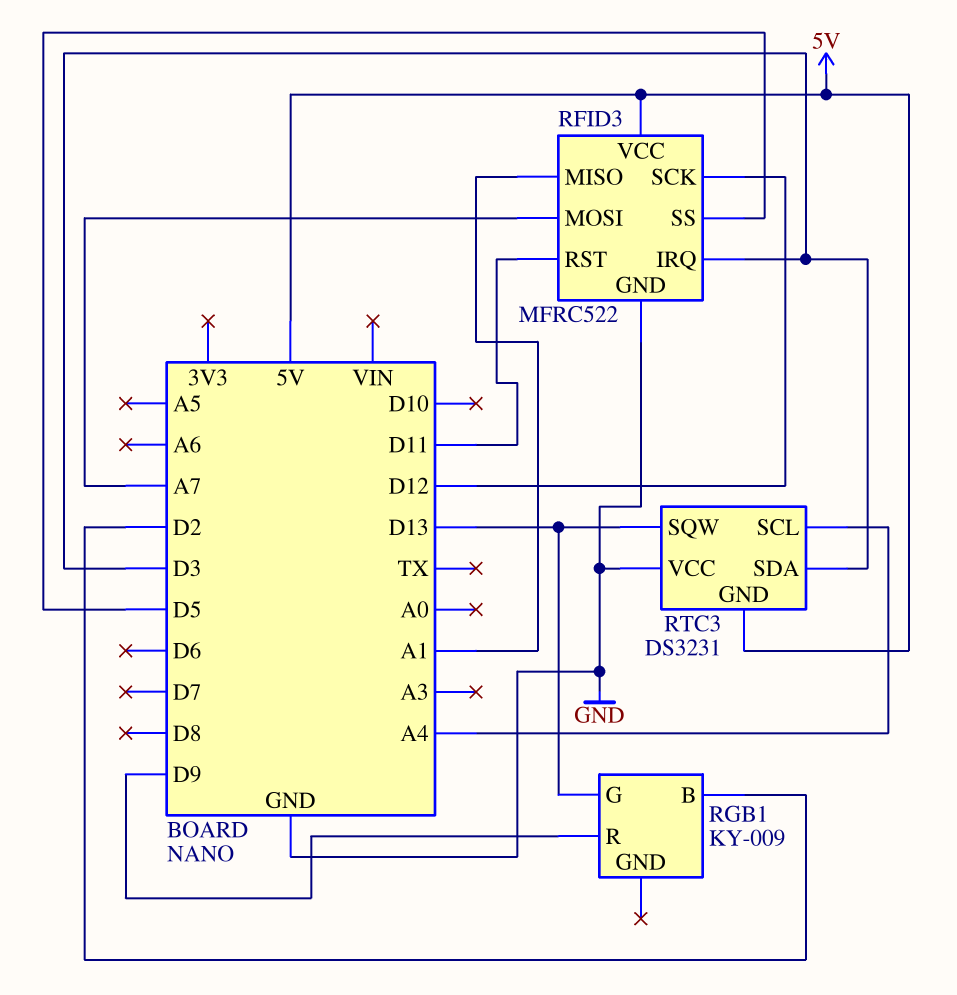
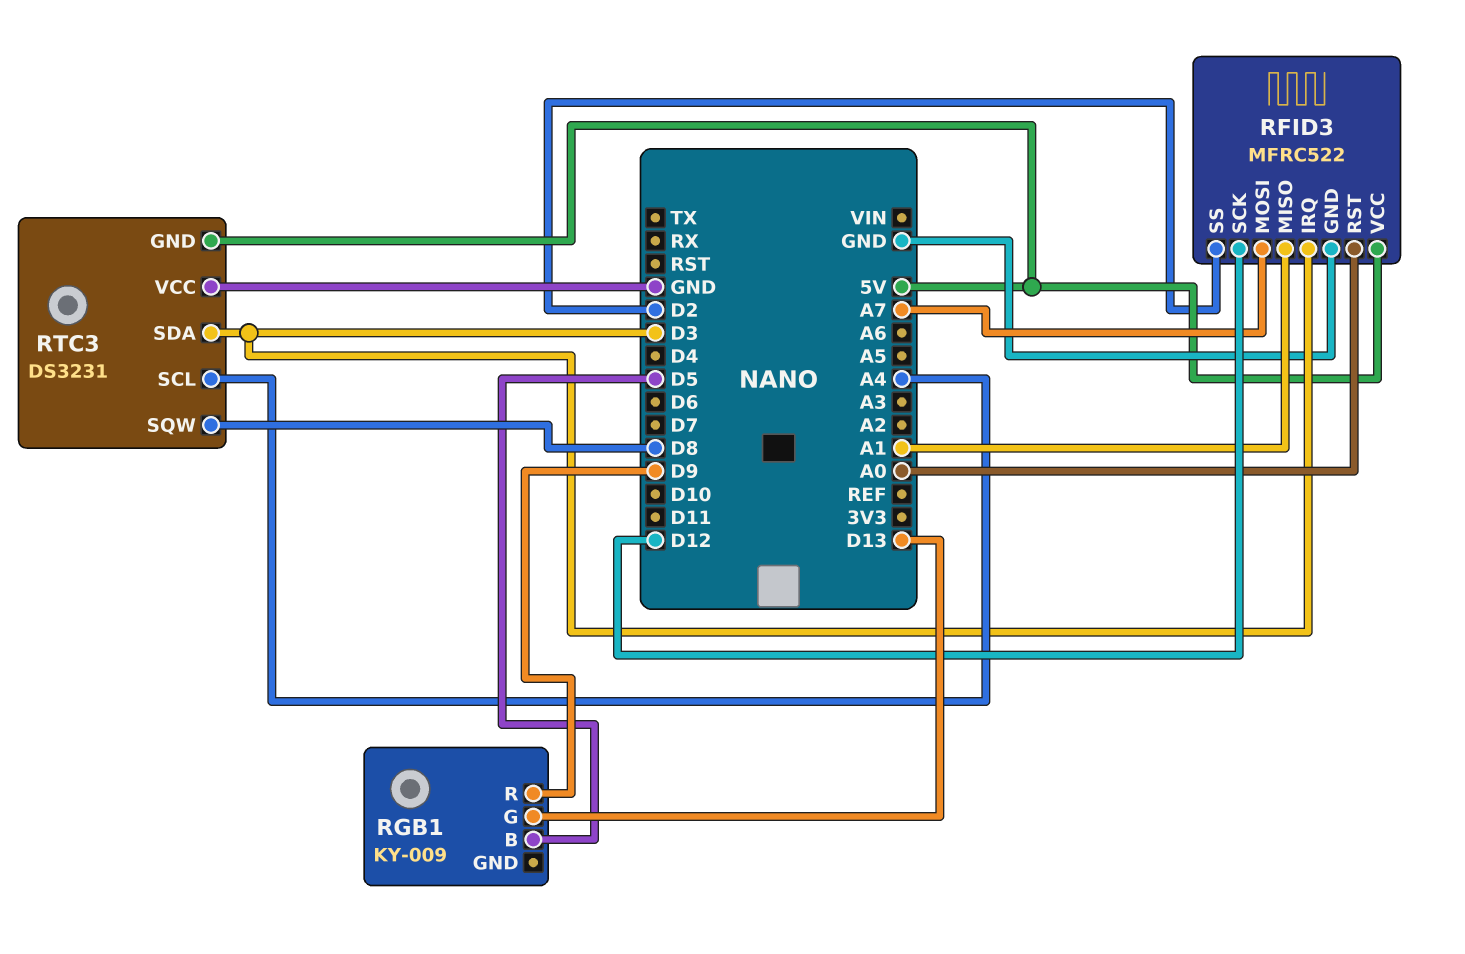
RFID3 pin RST: D11 -> A0
RFID3 pin SS: D5 -> D2
RGB1 pin B: D2 -> D5
RTC3 pin SQW: D13 -> D8

